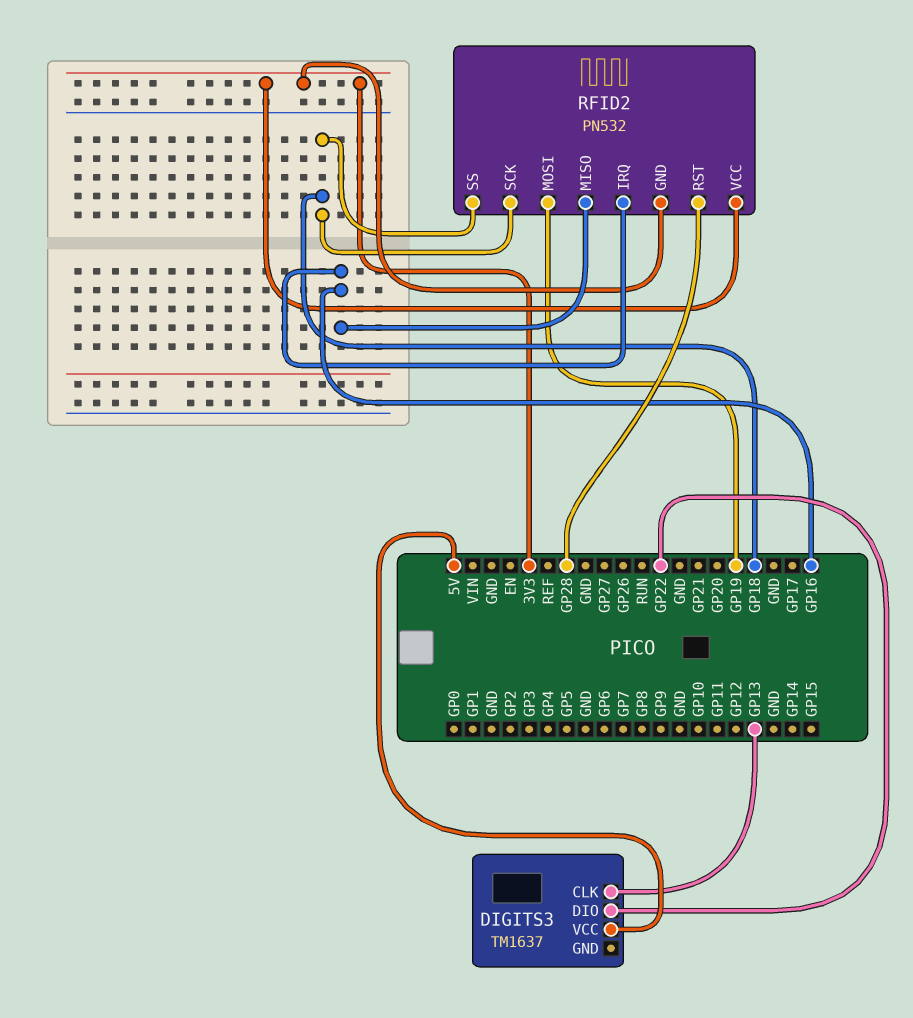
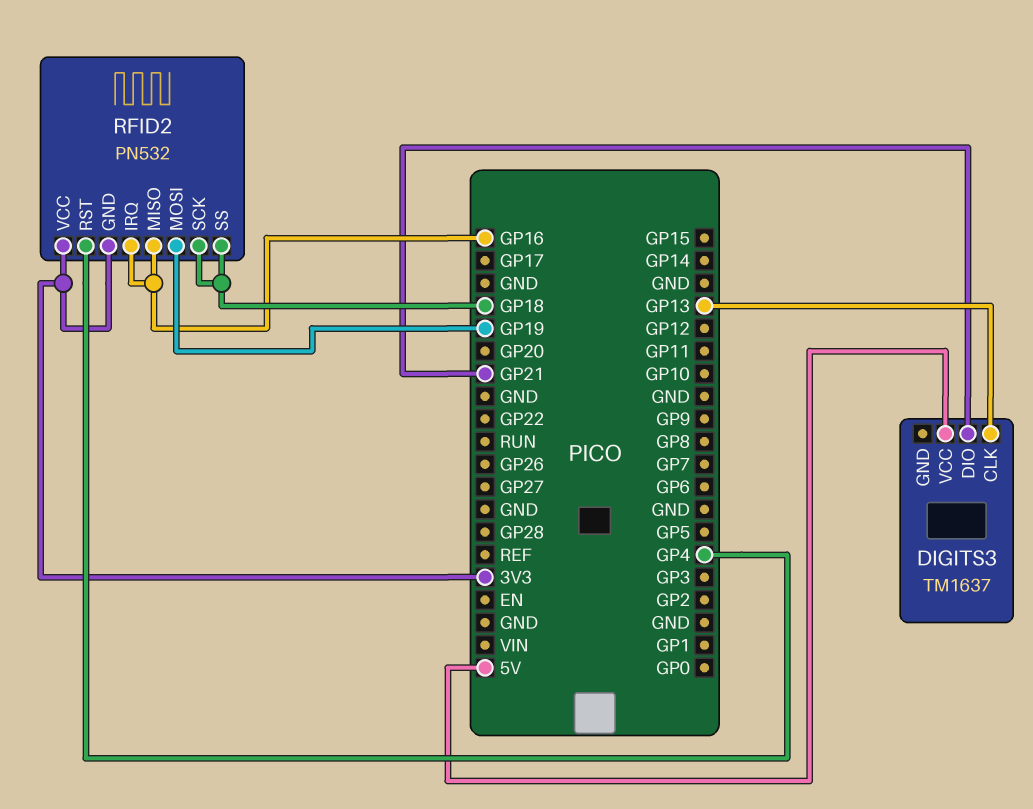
DIGITS3 pin DIO: GP22 -> GP21
RFID2 pin RST: GP28 -> GP4

